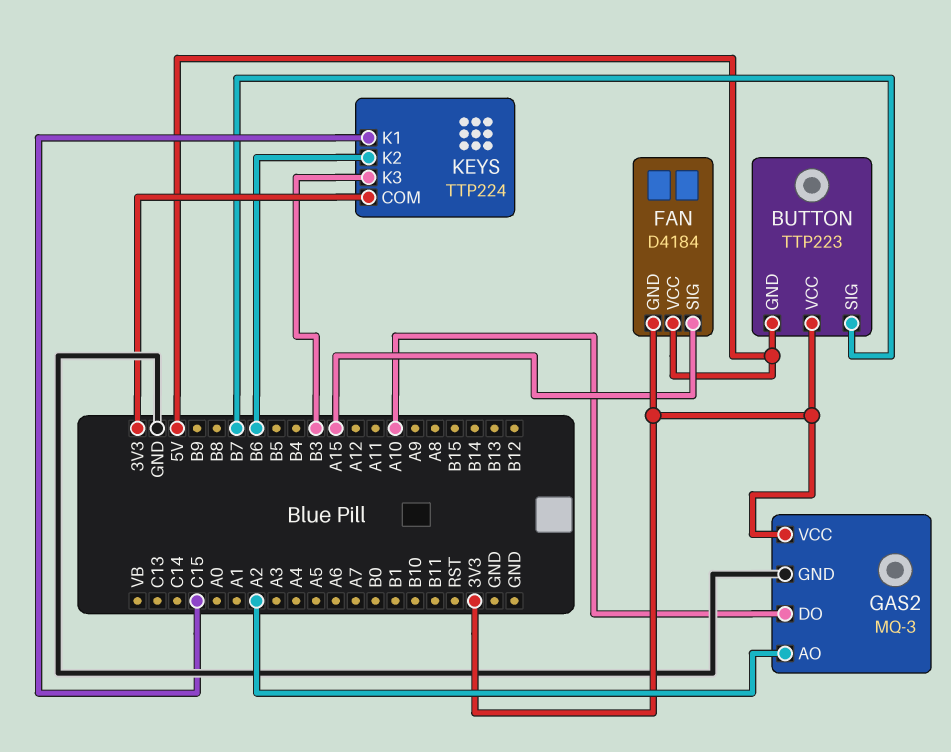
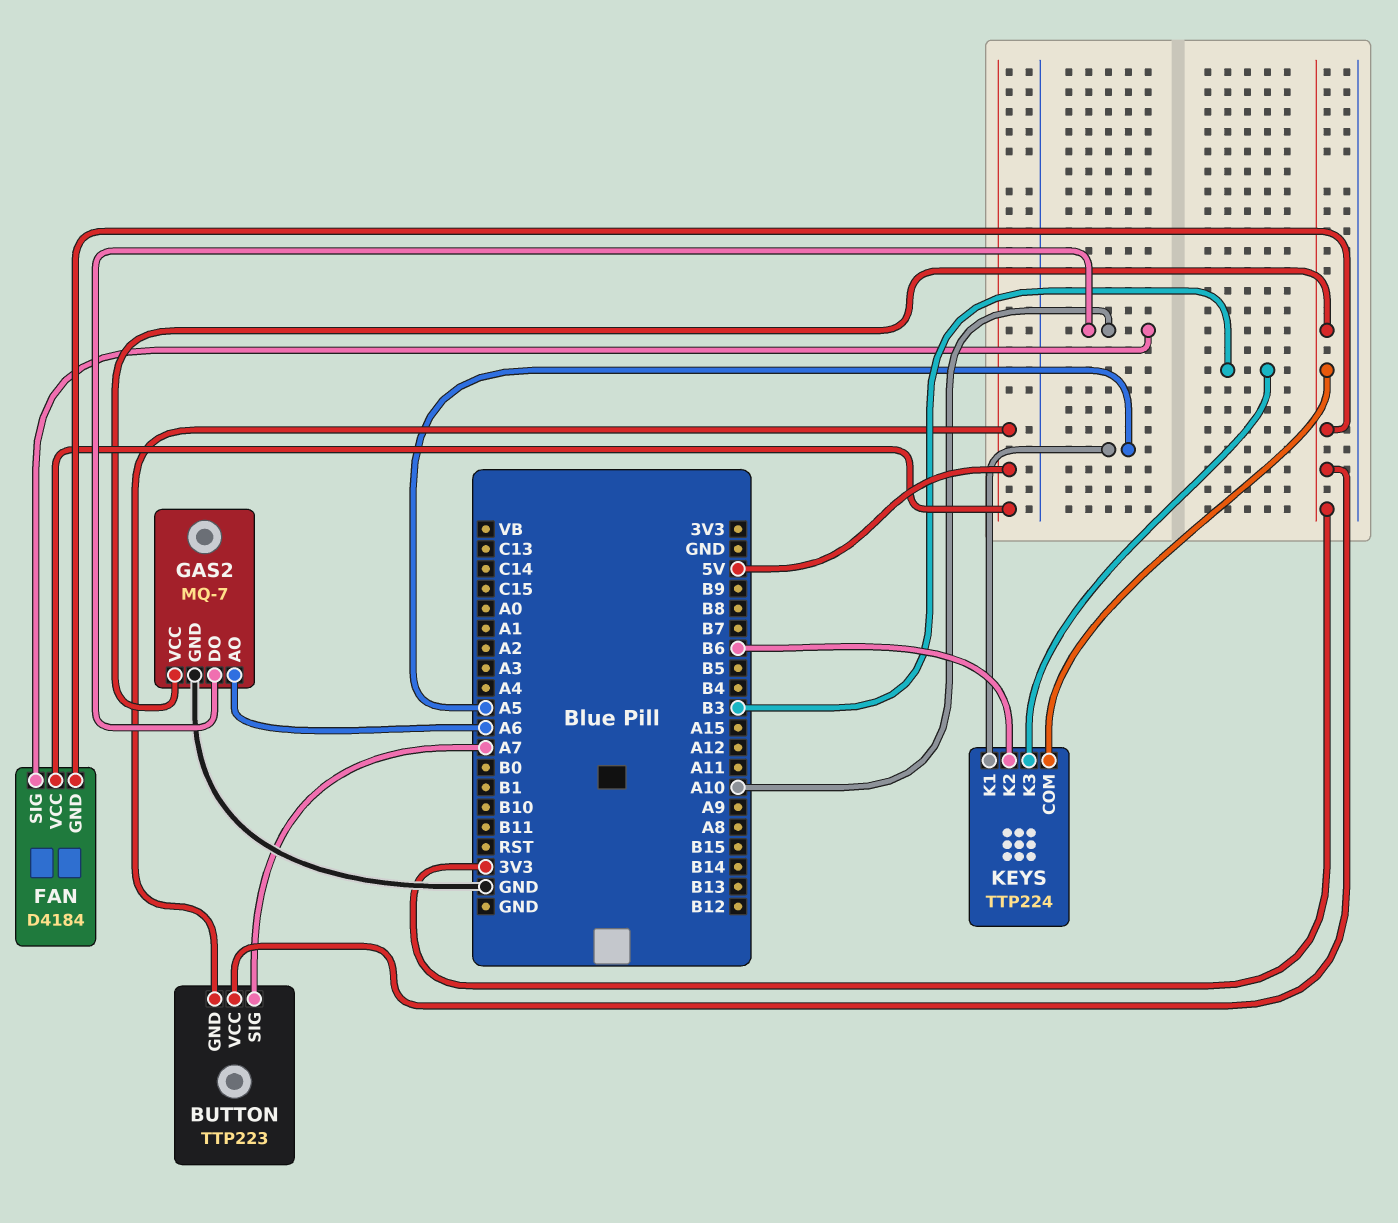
BUTTON pin SIG: B7 -> A7
FAN pin SIG: A15 -> A10
GAS2: MQ-3 -> MQ-7
GAS2 pin AO: A2 -> A6
KEYS pin K1: C15 -> A5

